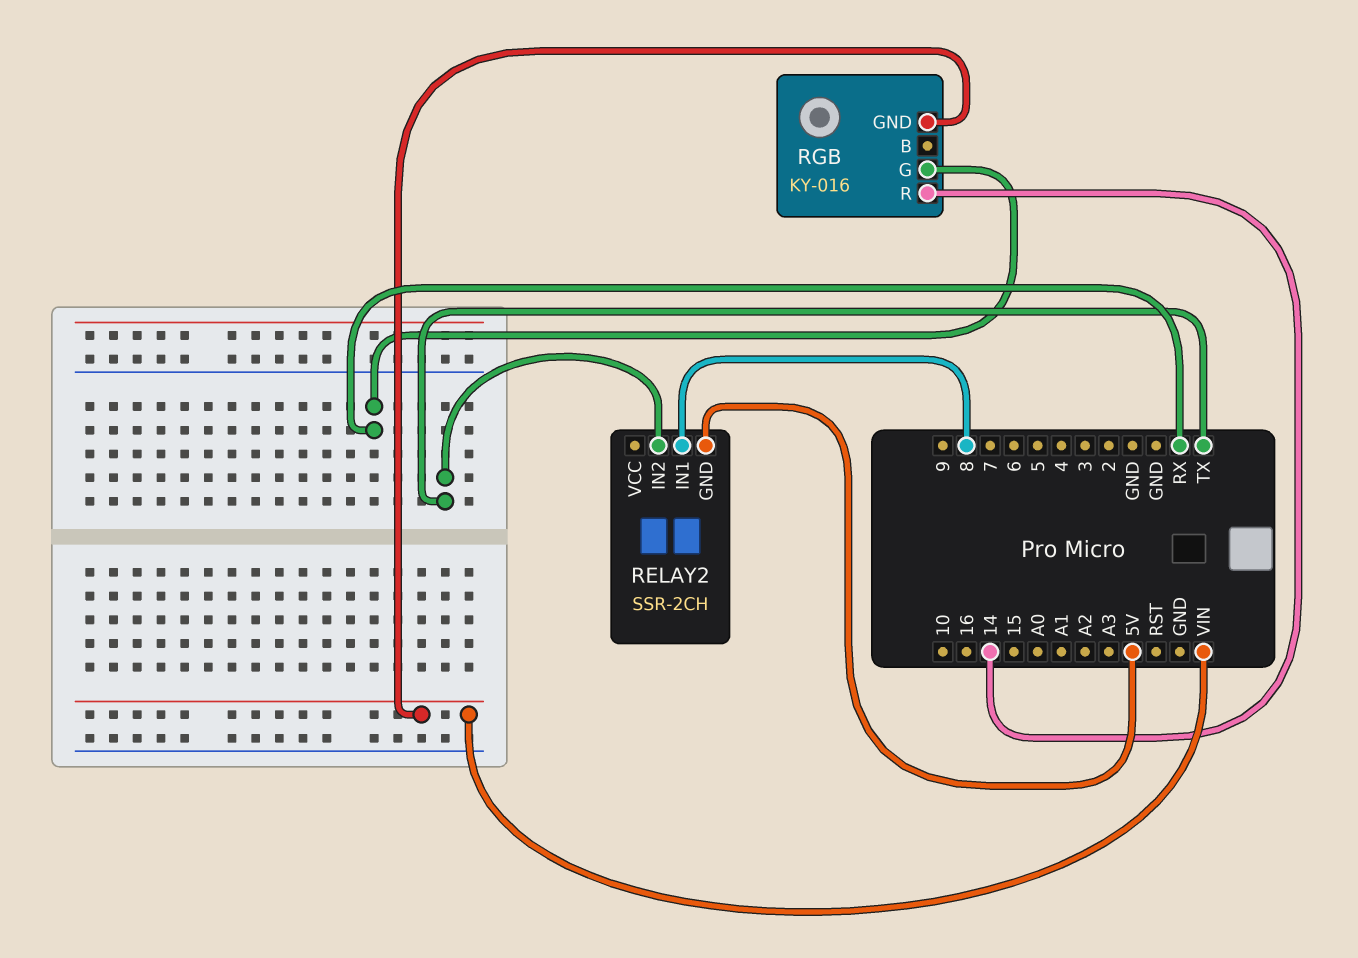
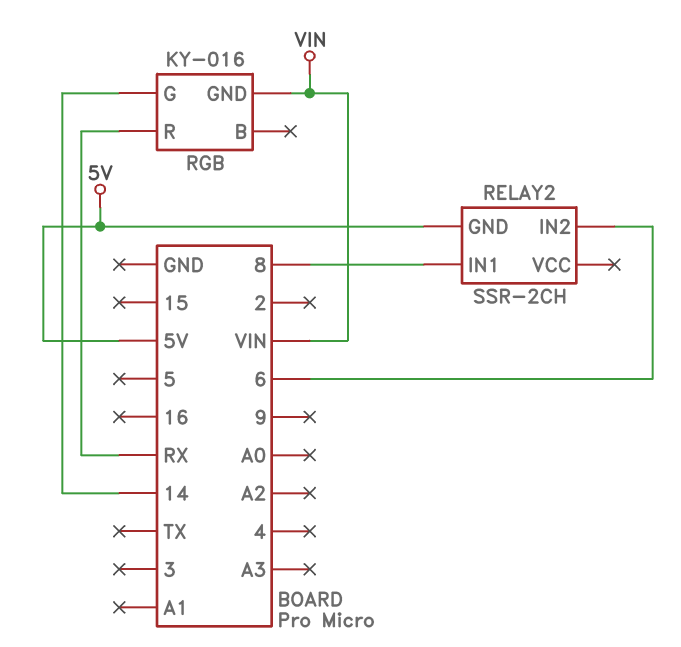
RELAY2 pin IN2: TX -> 6
RGB pin G: RX -> 14
RGB pin R: 14 -> RX

